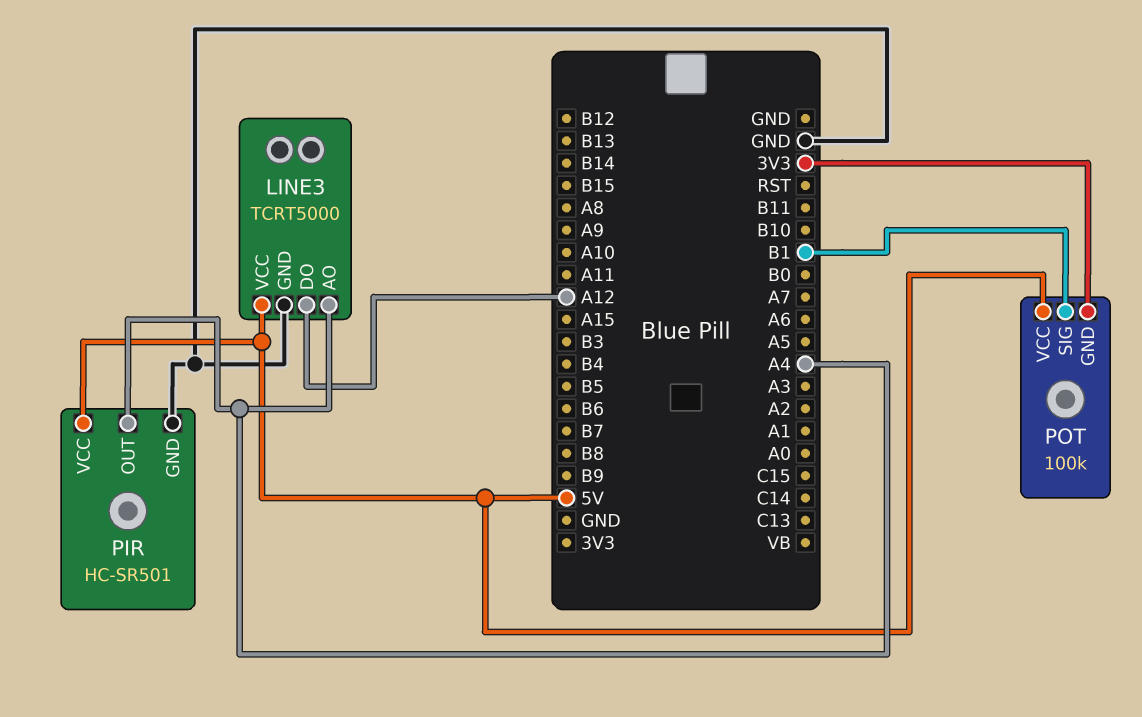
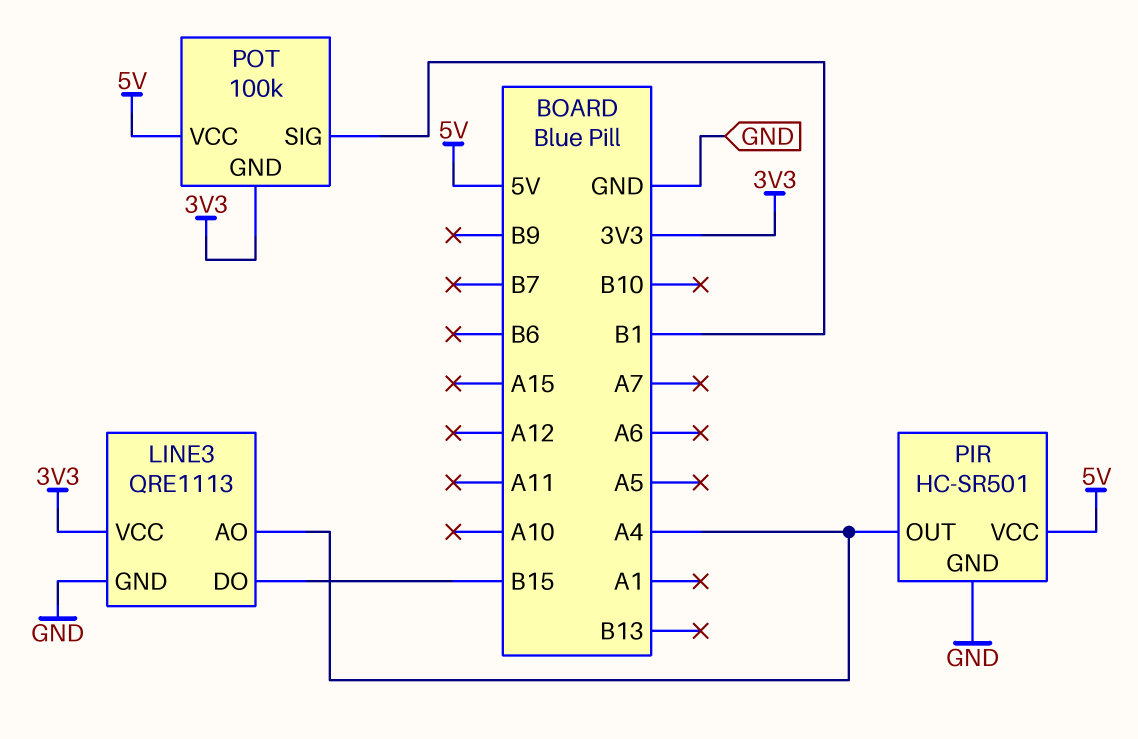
LINE3: TCRT5000 -> QRE1113
LINE3 pin DO: A12 -> B15
LINE3 pin VCC: 5V -> 3V3

